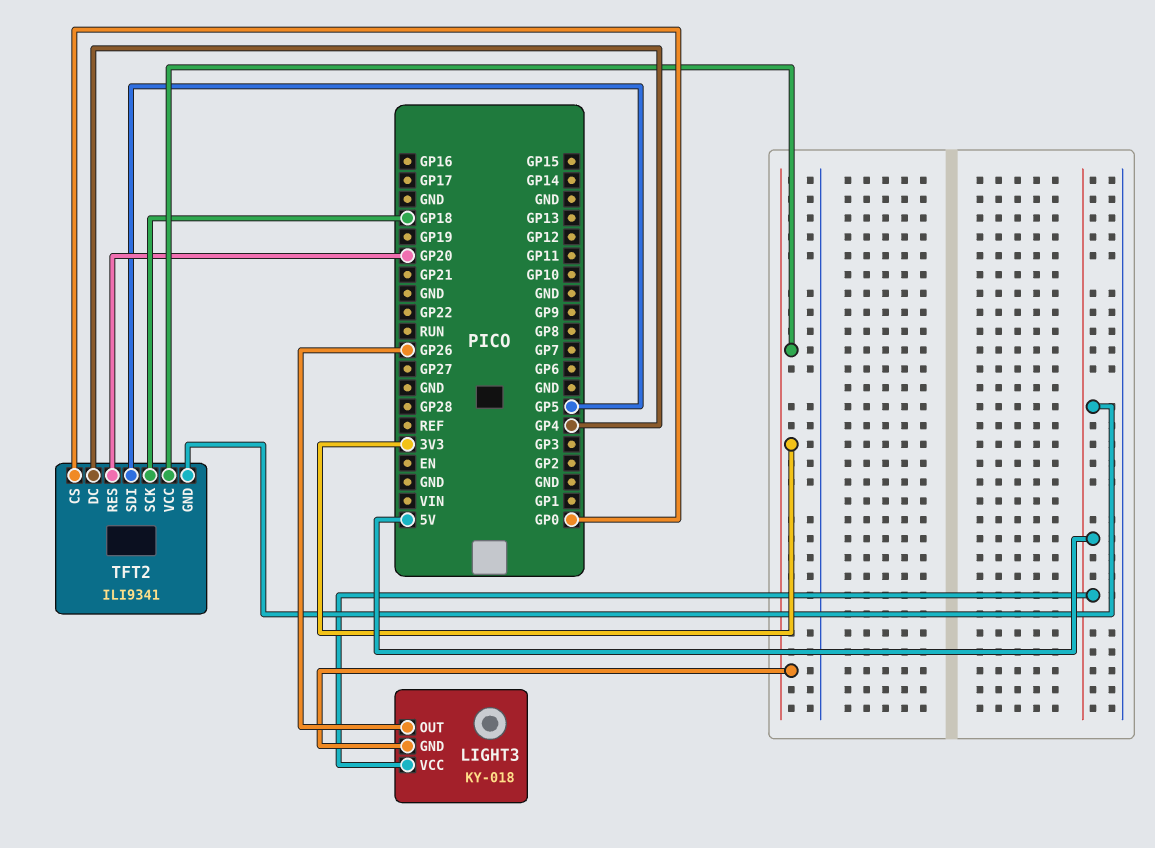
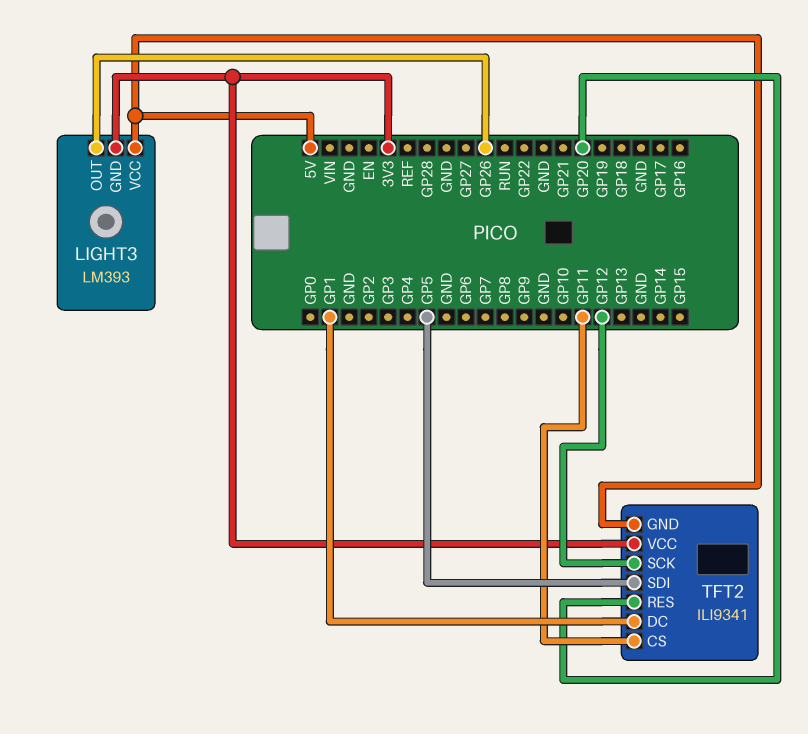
LIGHT3: KY-018 -> LM393
TFT2 pin CS: GP0 -> GP11
TFT2 pin DC: GP4 -> GP1
TFT2 pin SCK: GP18 -> GP12

